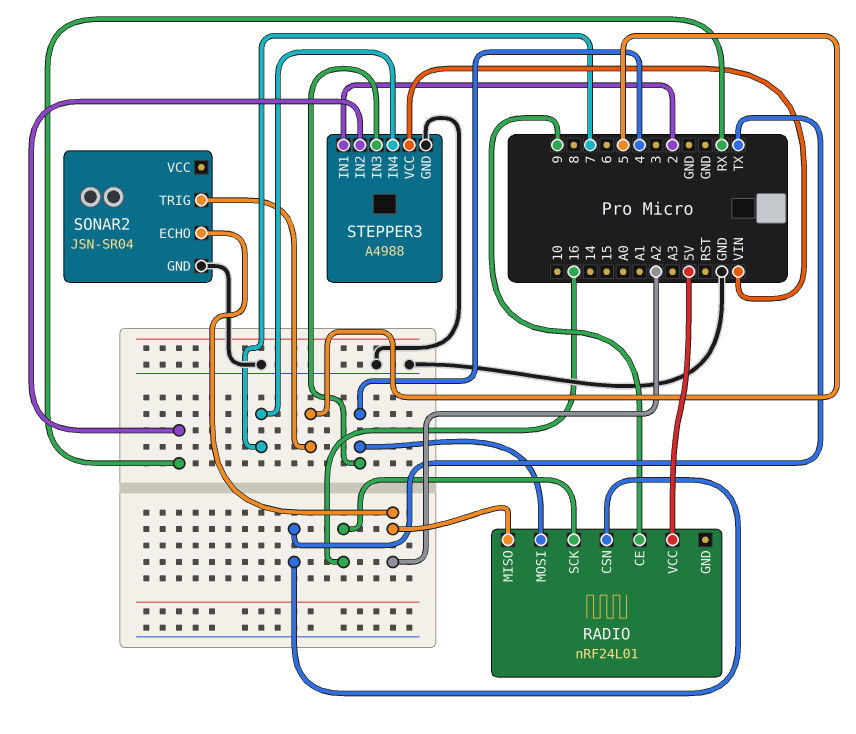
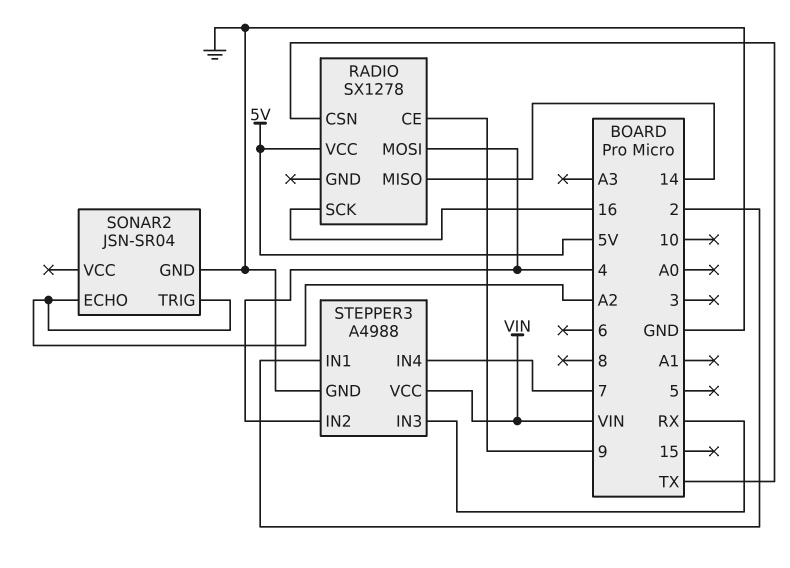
RADIO: nRF24L01 -> SX1278
RADIO pin MISO: A2 -> 14
SONAR2 pin TRIG: 5 -> A2
STEPPER3 pin IN2: RX -> 4
STEPPER3 pin IN3: 4 -> RX

